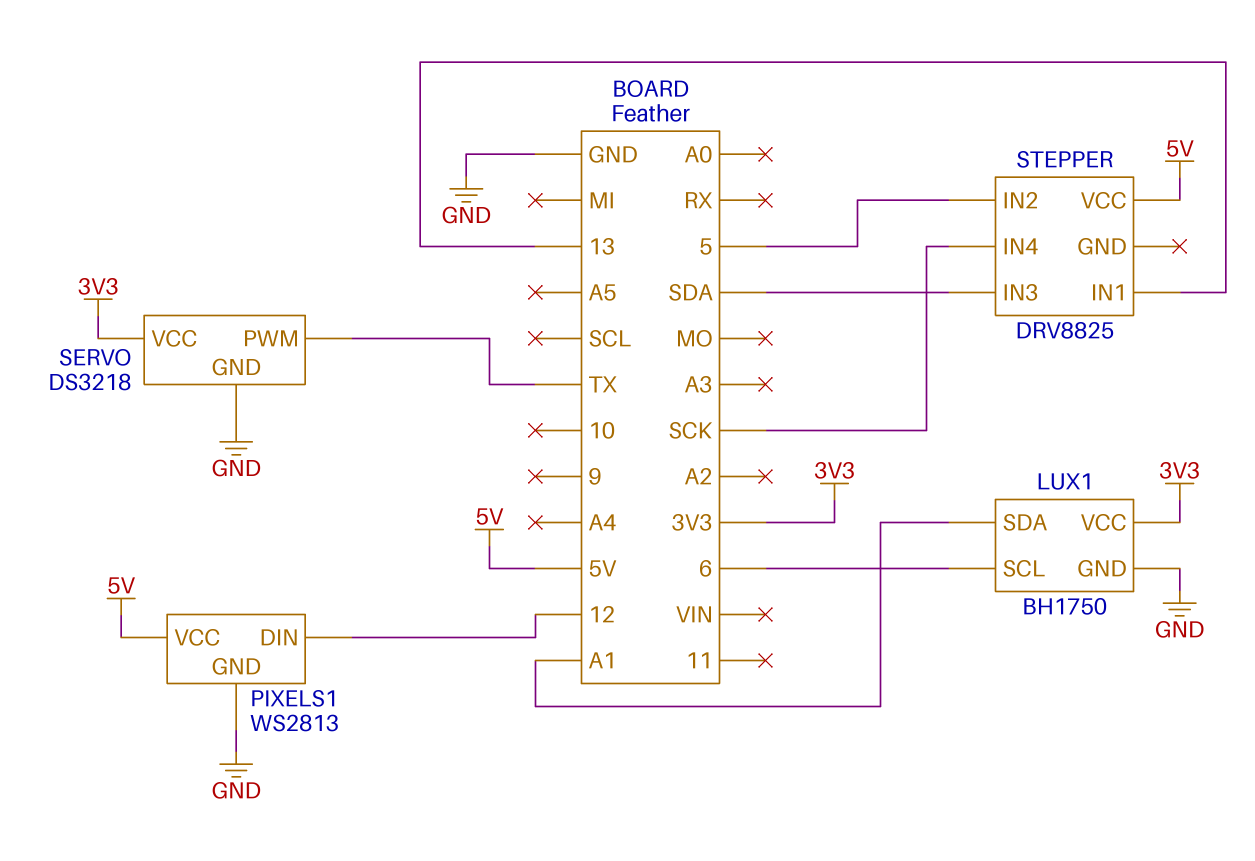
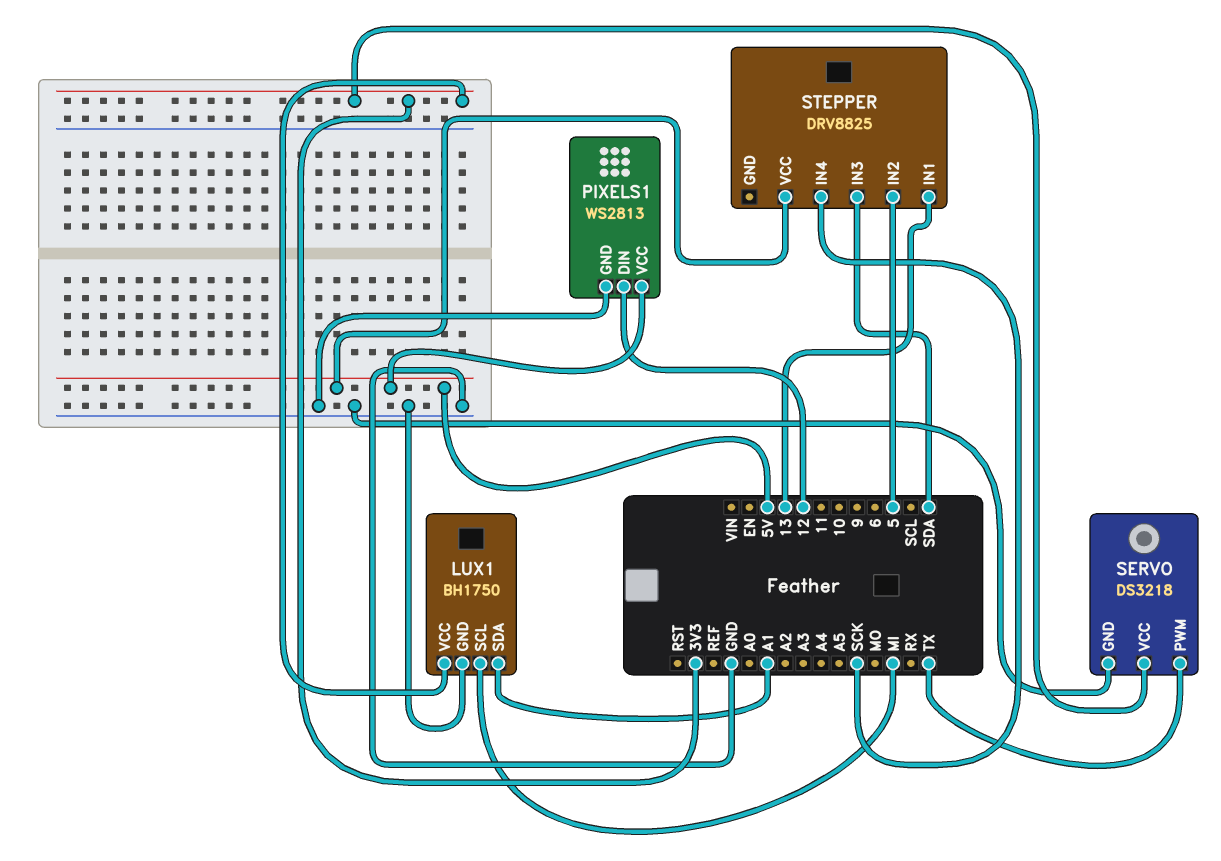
LUX1 pin SCL: 6 -> MI

